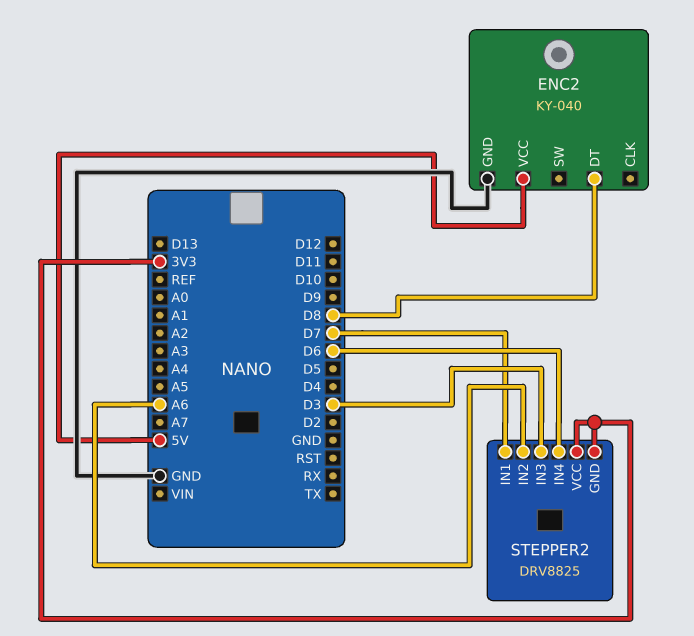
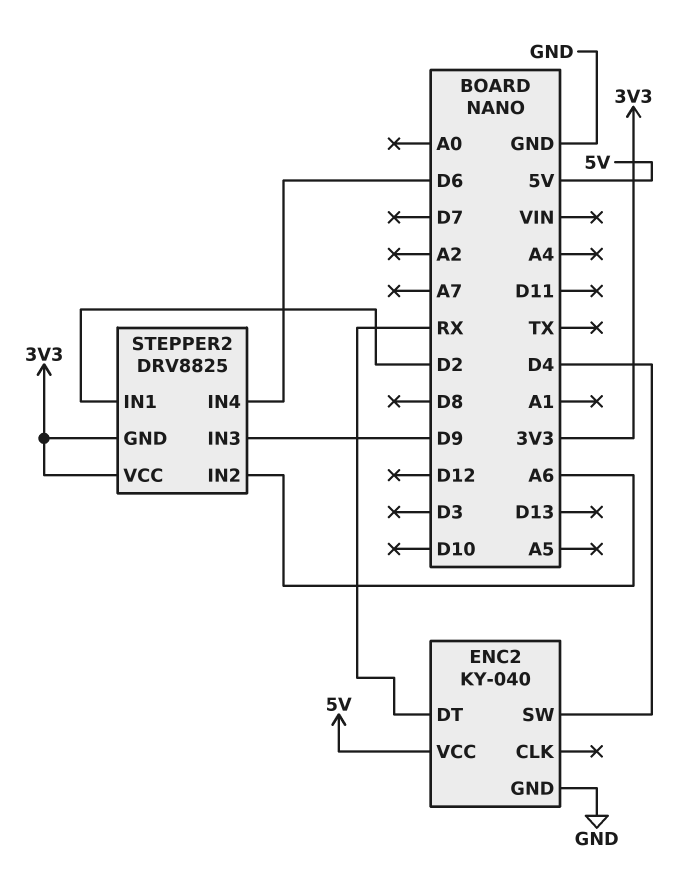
ENC2 pin DT: D8 -> RX
ENC2 pin SW: none -> D4
STEPPER2 pin IN1: D7 -> D2
STEPPER2 pin IN3: D3 -> D9

